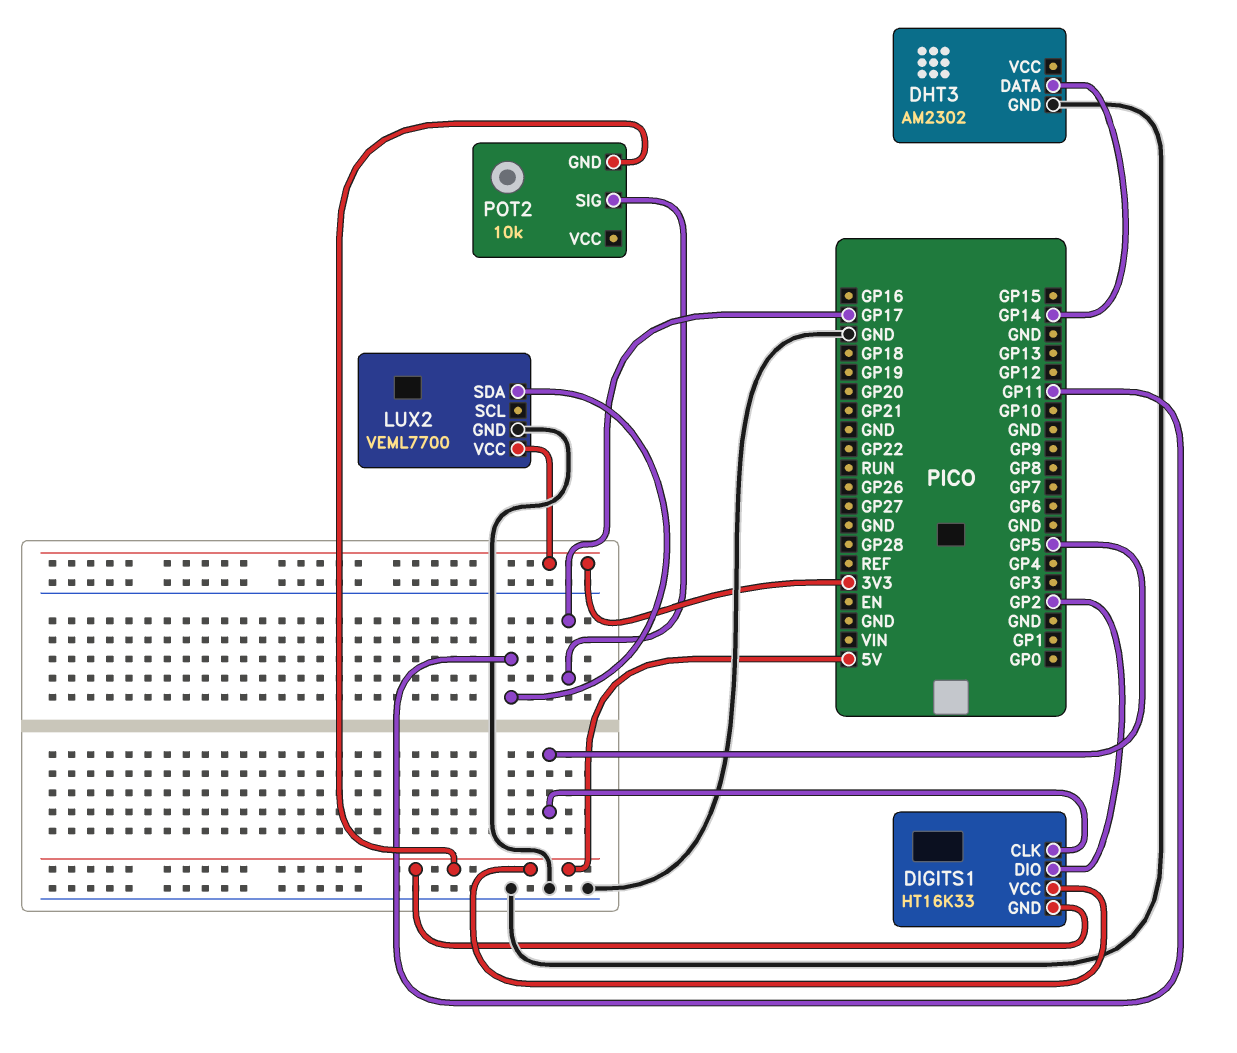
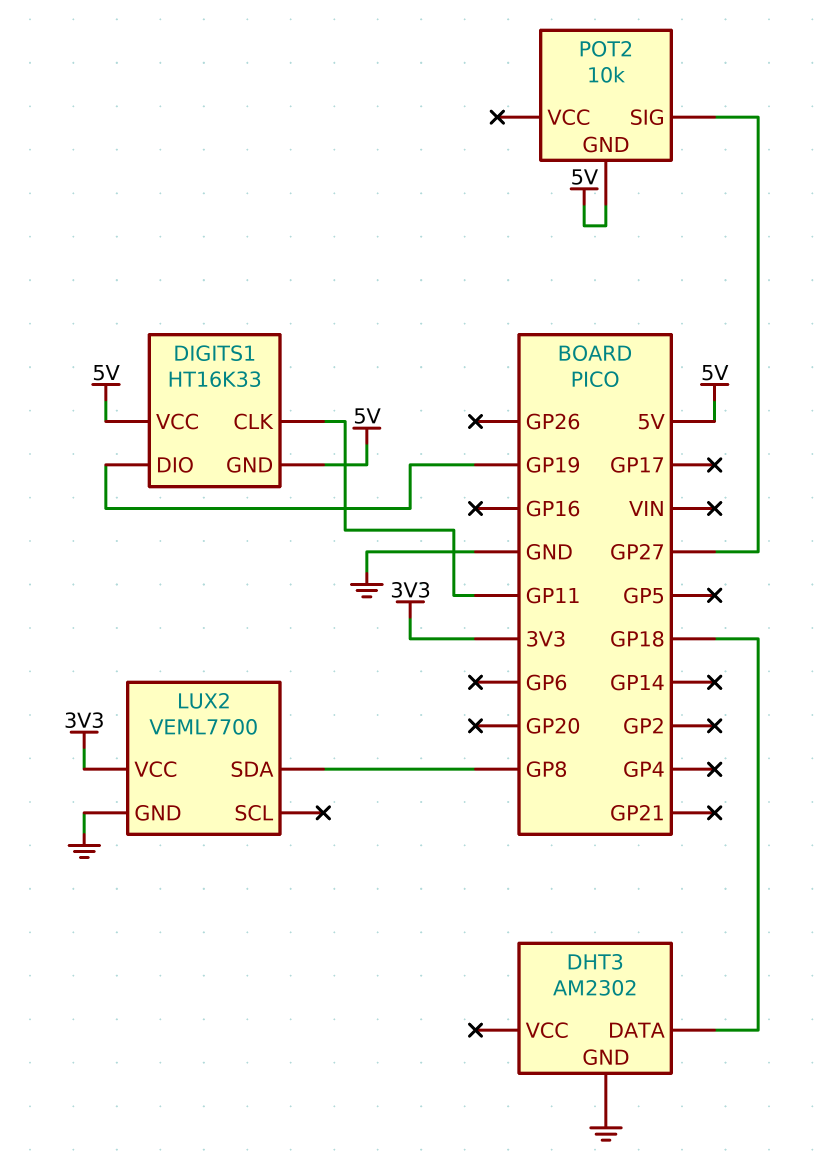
DHT3 pin DATA: GP14 -> GP18
DIGITS1 pin CLK: GP5 -> GP11
DIGITS1 pin DIO: GP2 -> GP19
LUX2 pin SDA: GP11 -> GP8
POT2 pin SIG: GP17 -> GP27

